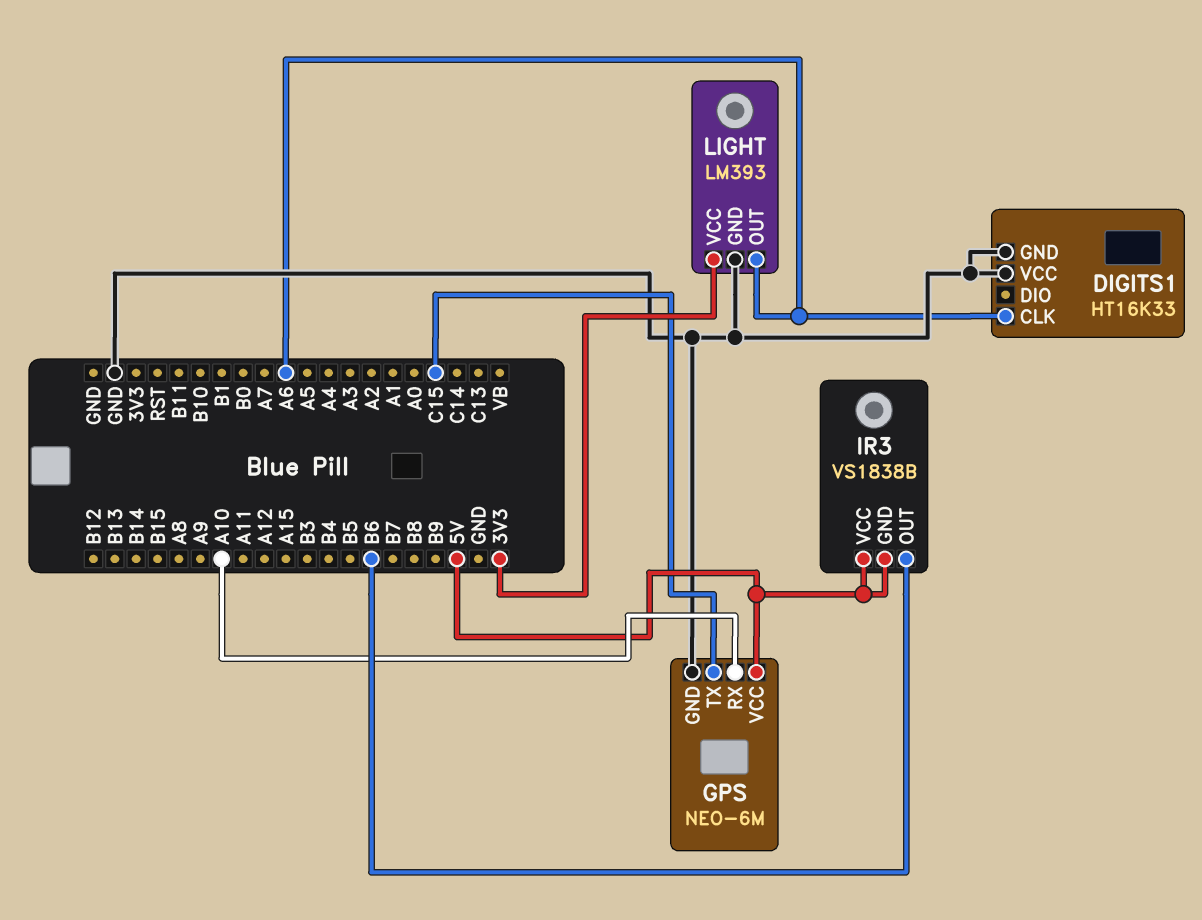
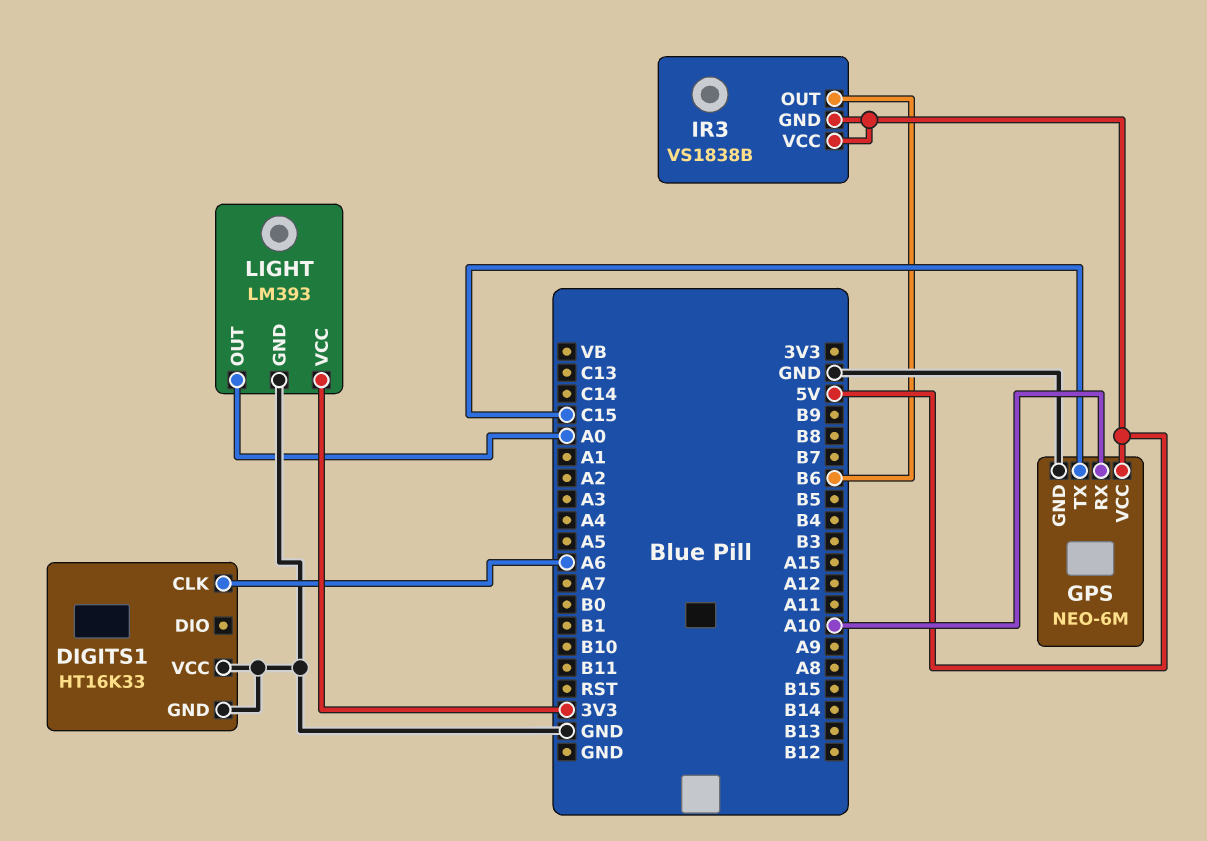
LIGHT pin OUT: A6 -> A0

